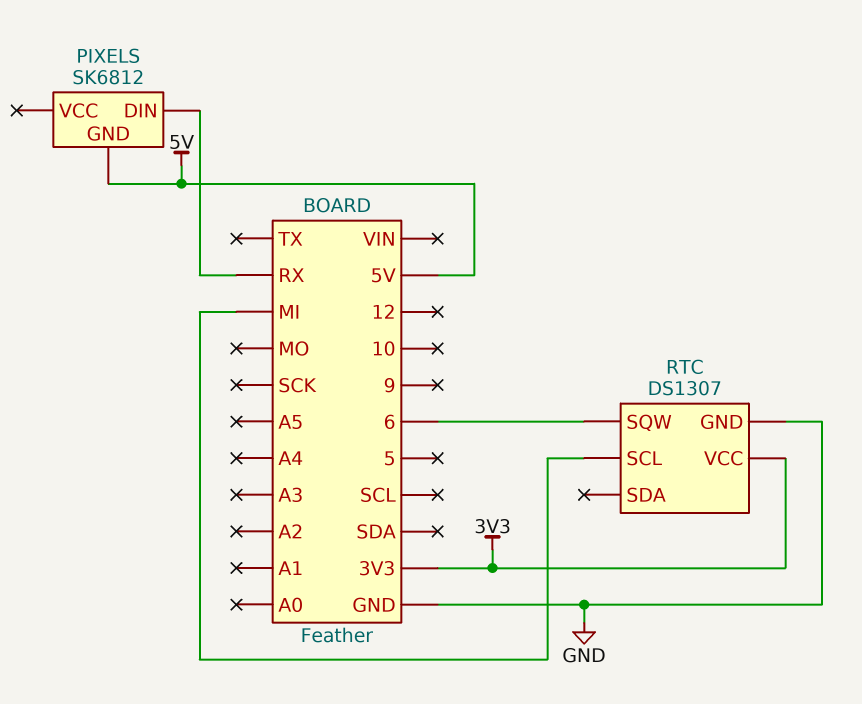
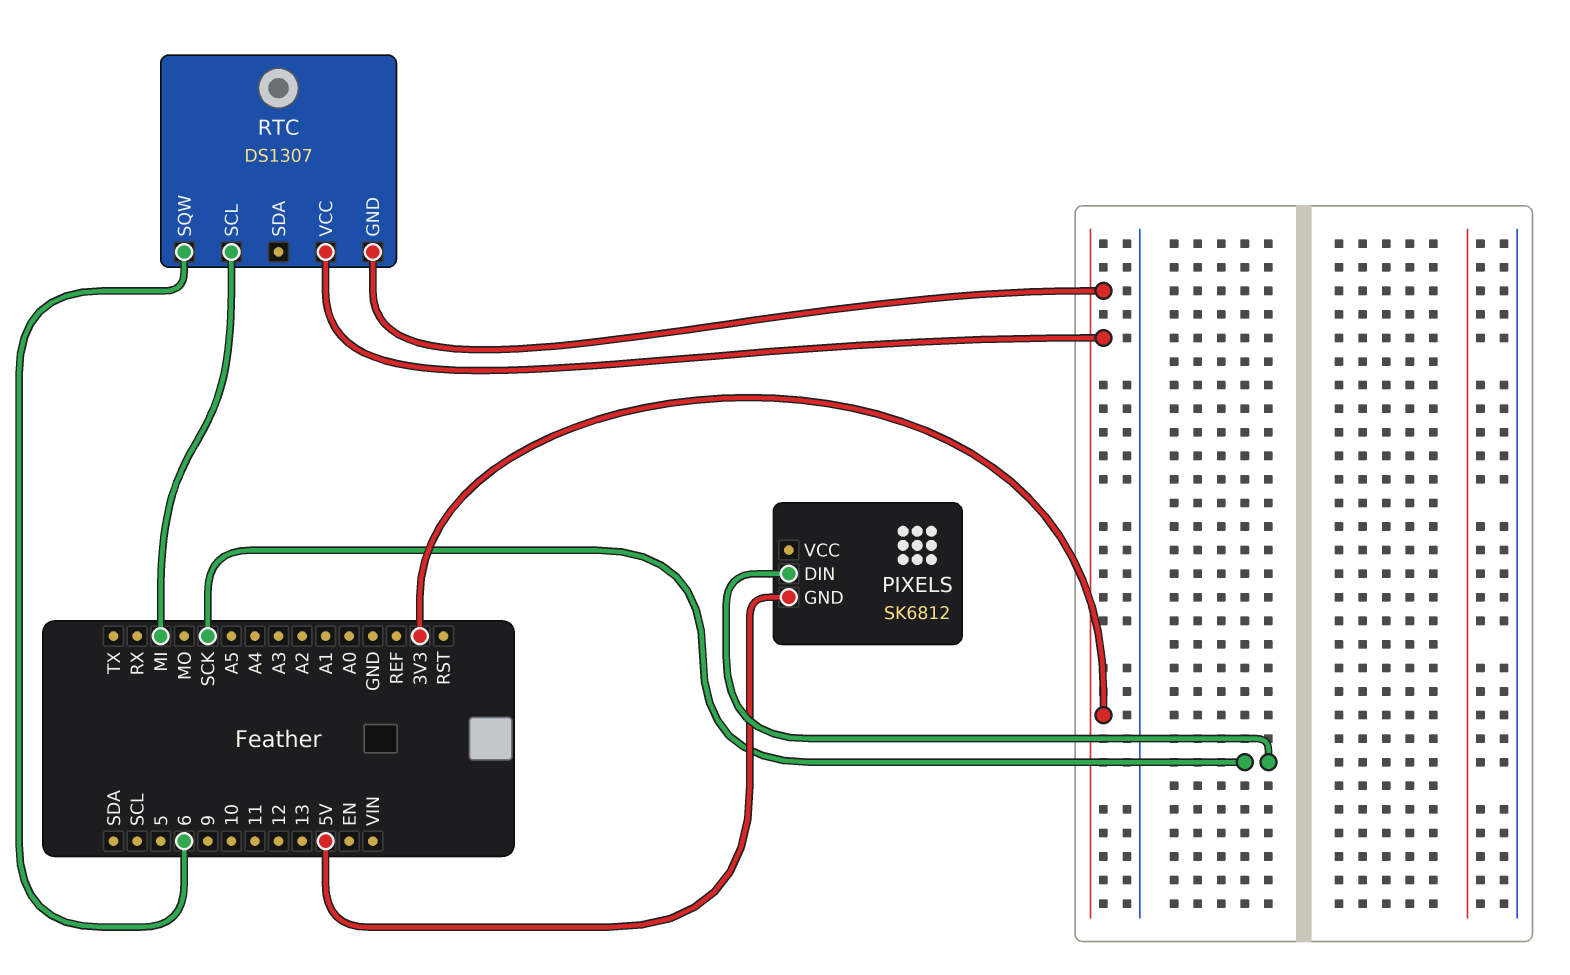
PIXELS pin DIN: RX -> SCK
RTC pin GND: GND -> 3V3

